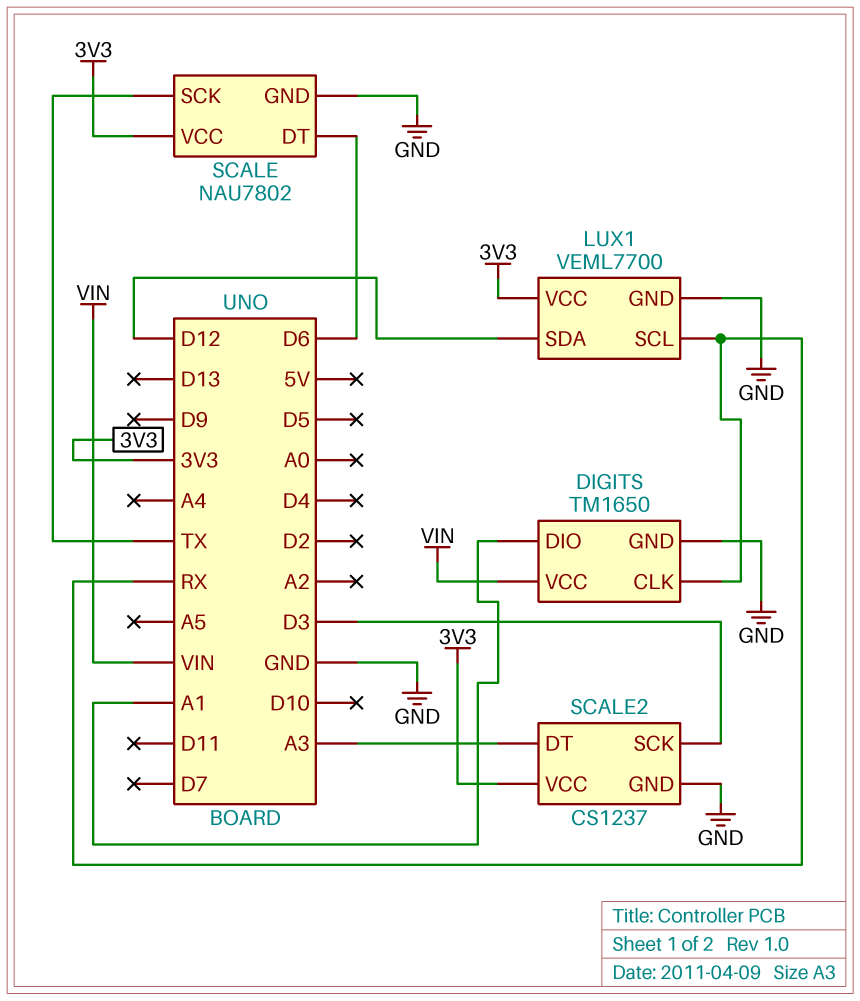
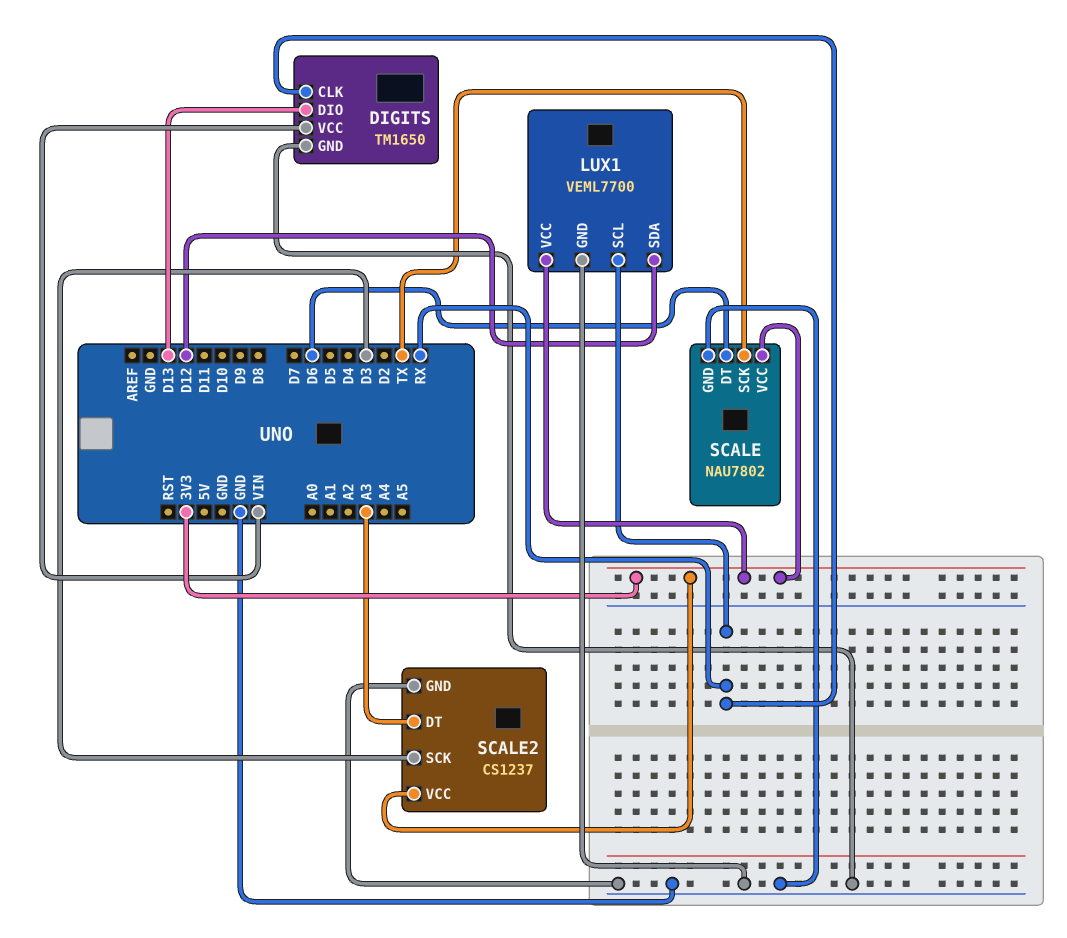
DIGITS pin DIO: A1 -> D13

